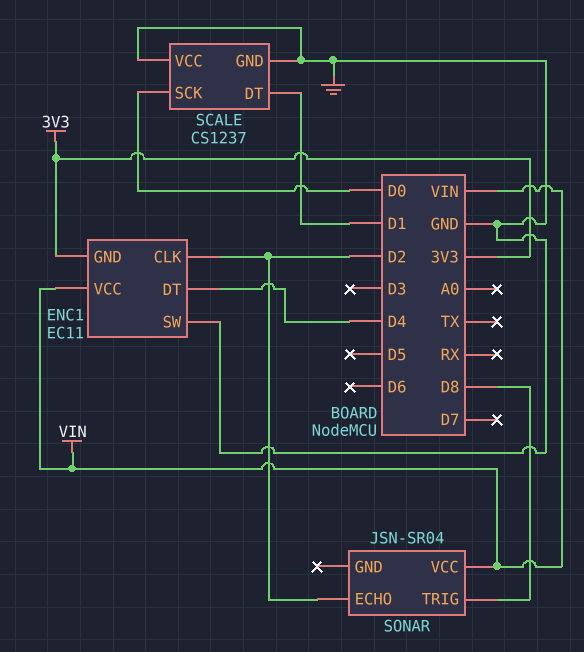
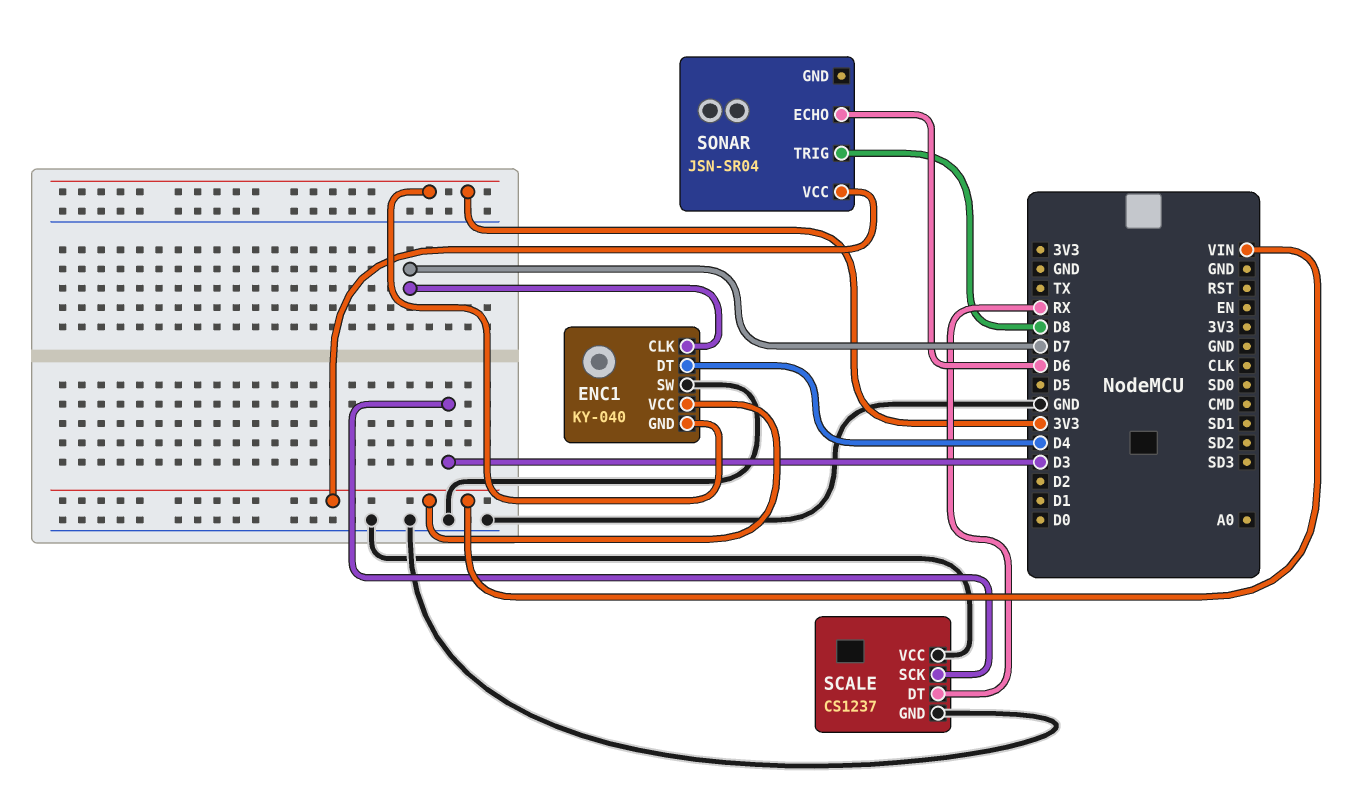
ENC1: EC11 -> KY-040
ENC1 pin CLK: D2 -> D7
SCALE pin DT: D1 -> RX
SCALE pin SCK: D0 -> D3
SONAR pin ECHO: D2 -> D6

